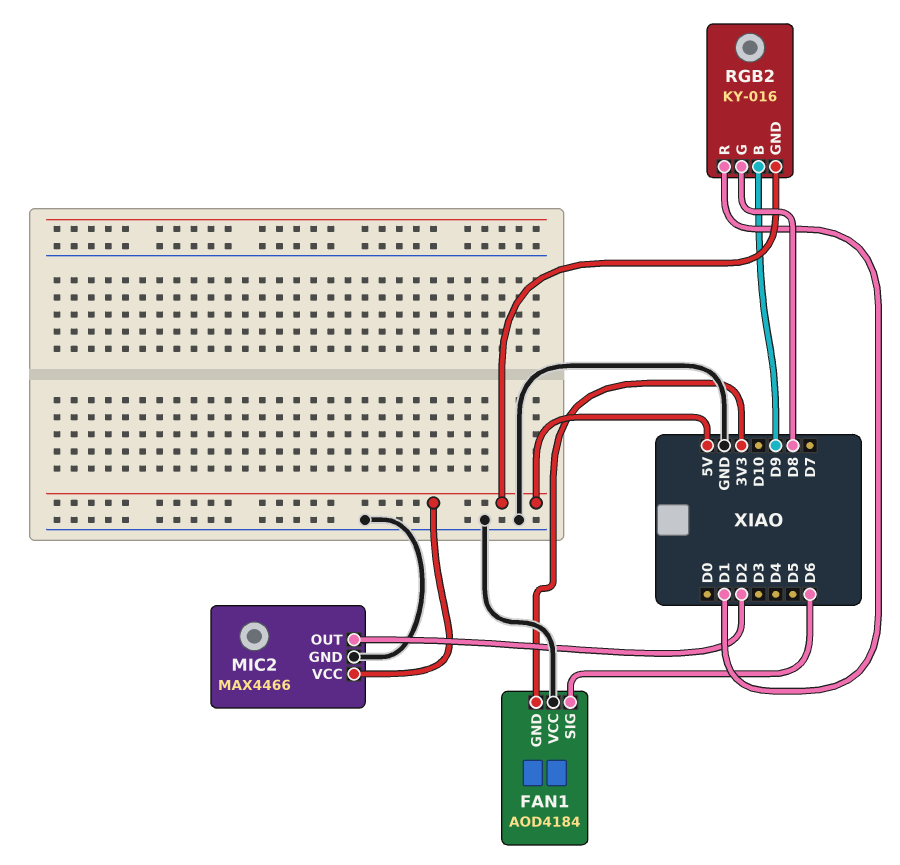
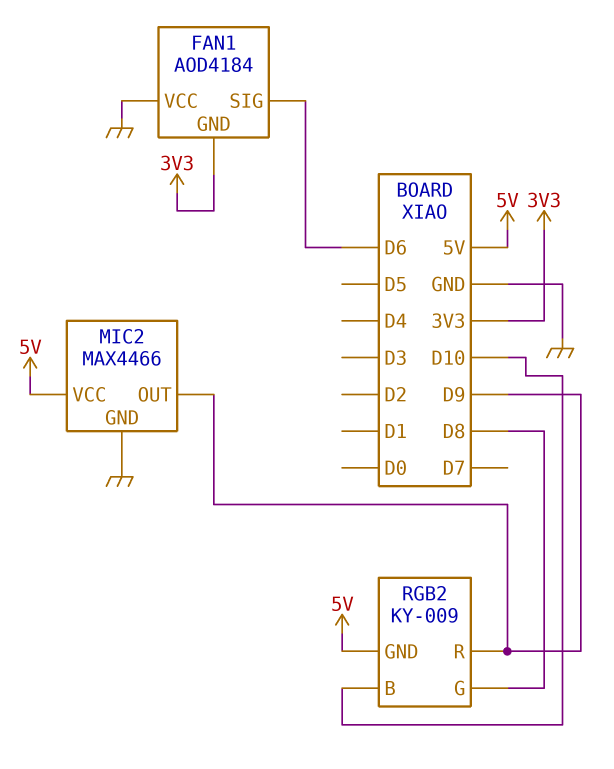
MIC2 pin OUT: D2 -> D9
RGB2: KY-016 -> KY-009
RGB2 pin B: D9 -> D10
RGB2 pin R: D1 -> D9

